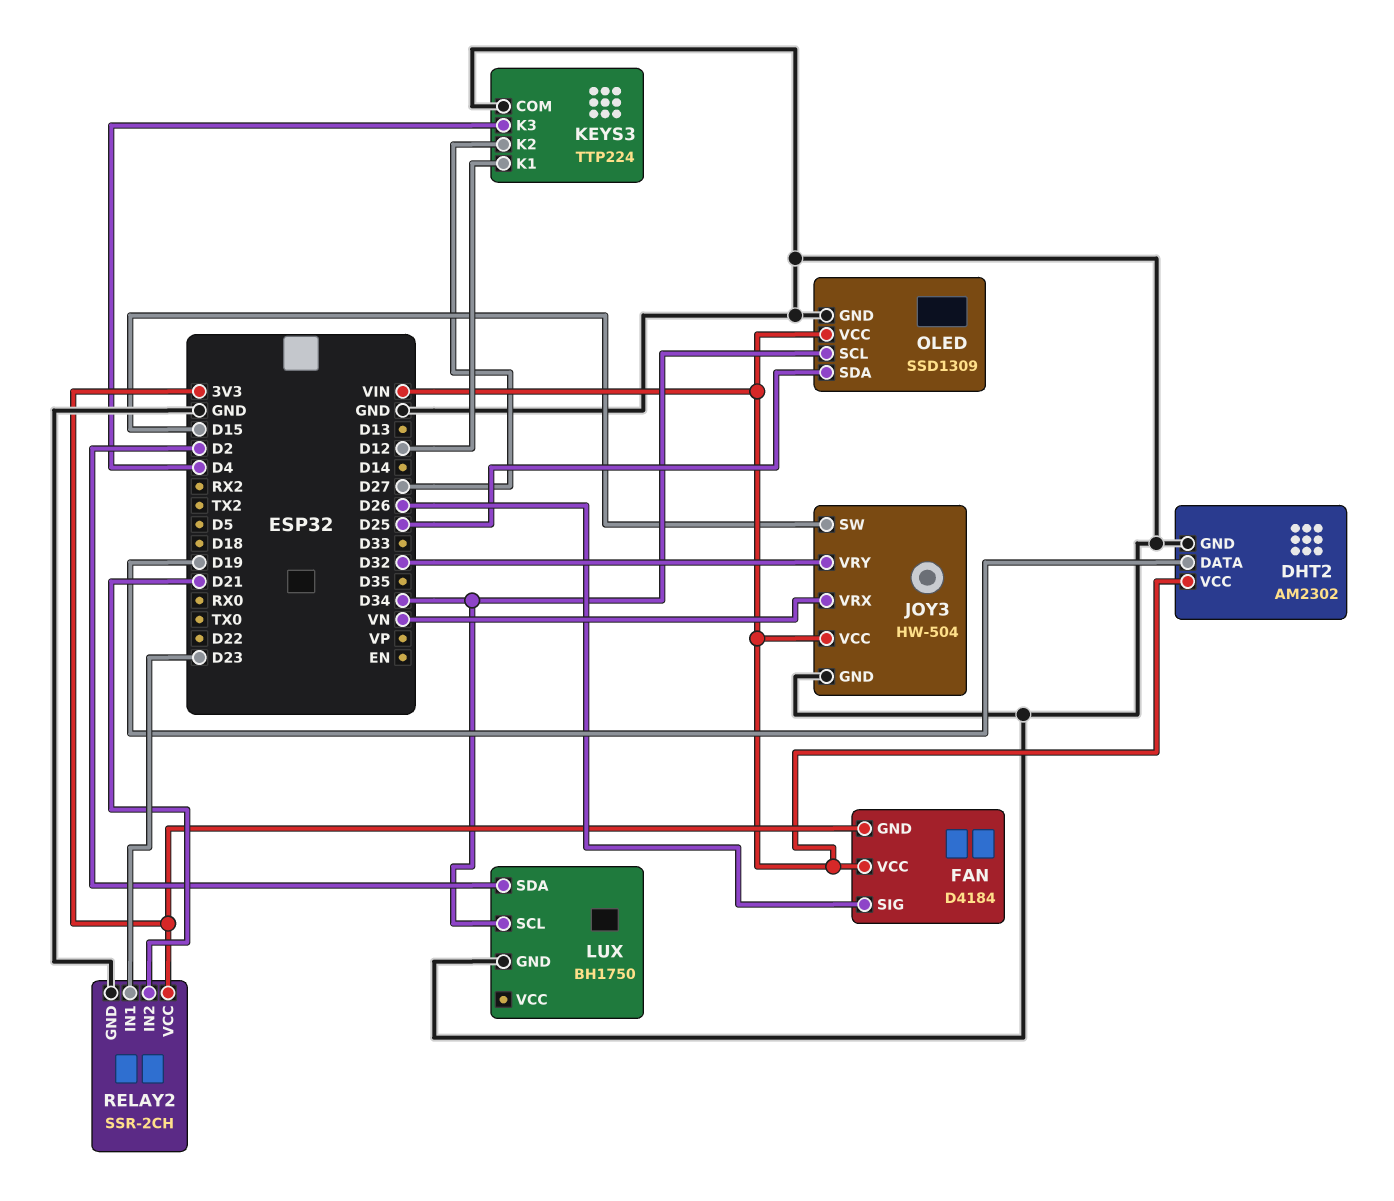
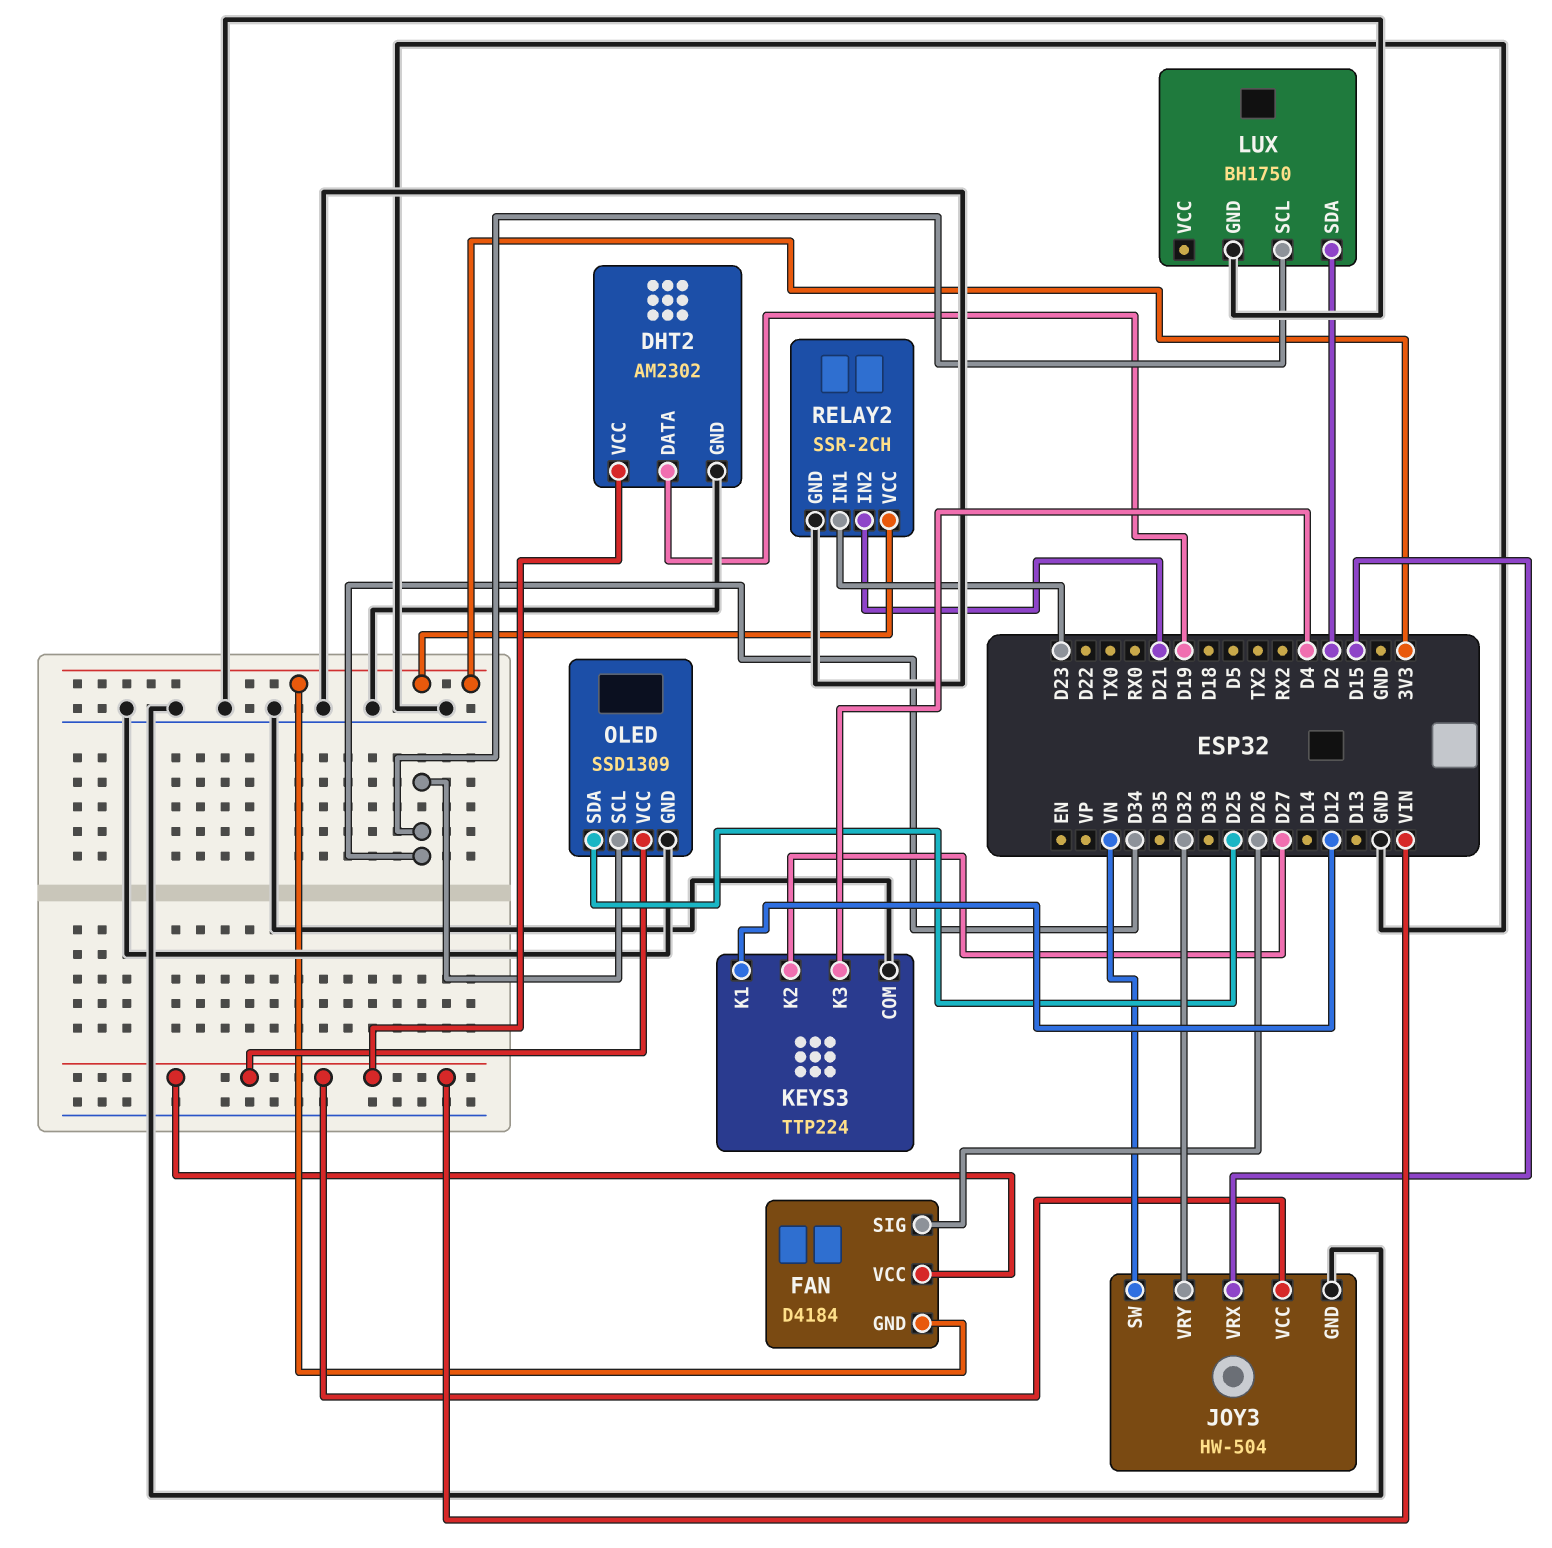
JOY3 pin SW: D15 -> VN
JOY3 pin VRX: VN -> D15

